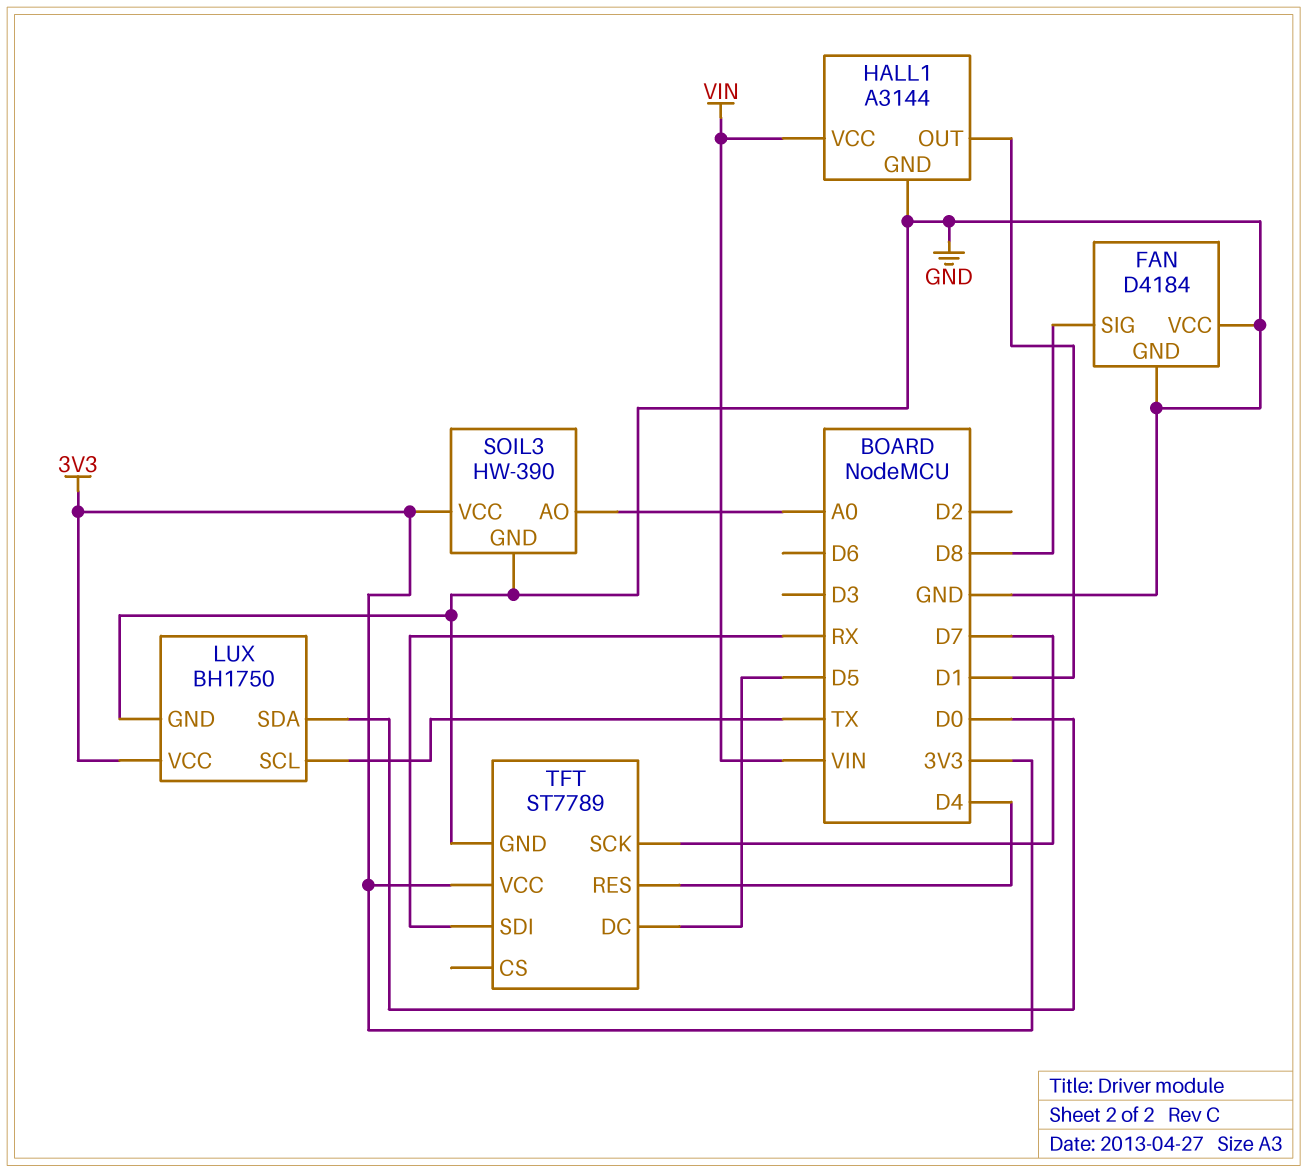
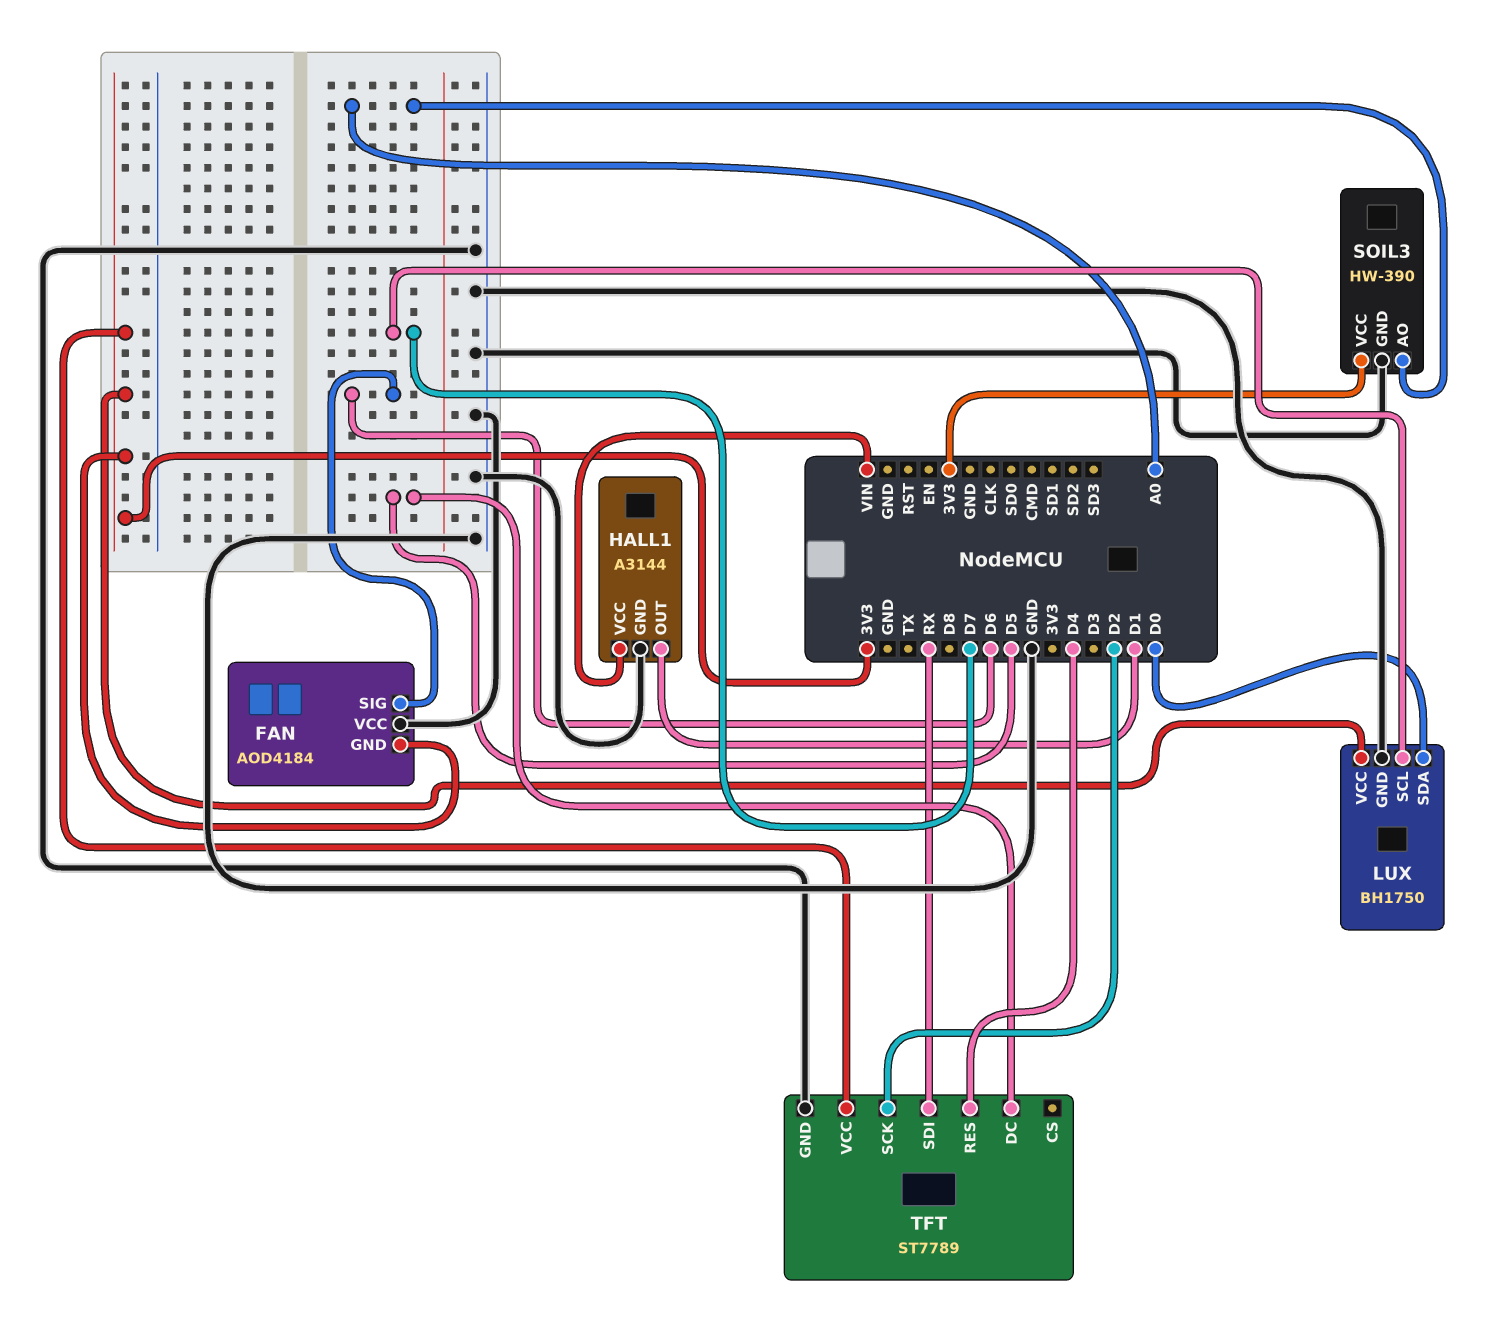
FAN: D4184 -> AOD4184
FAN pin GND: GND -> 3V3
FAN pin SIG: D8 -> D6
LUX pin SCL: TX -> D7
TFT pin SCK: D7 -> D2

